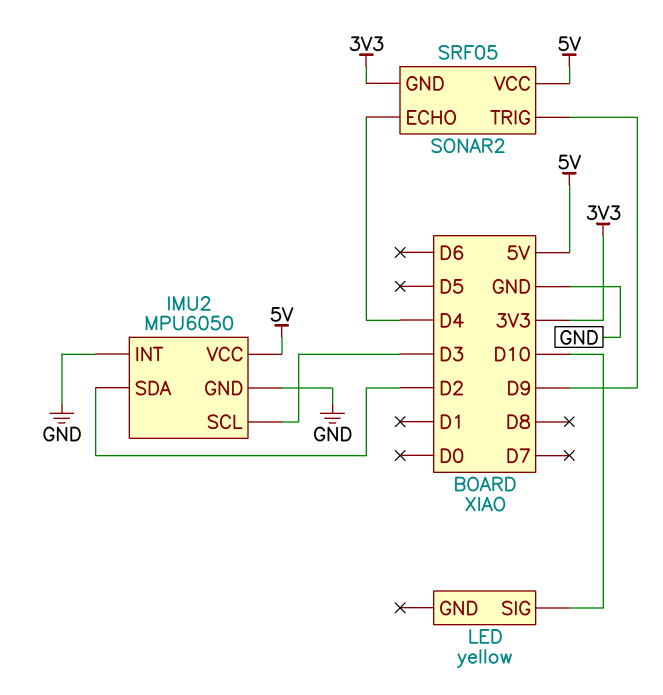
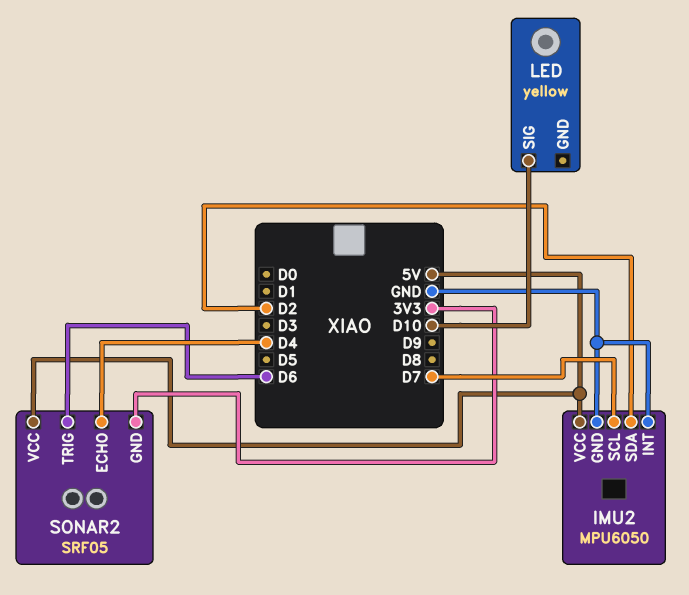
IMU2 pin SCL: D3 -> D7
SONAR2 pin TRIG: D9 -> D6

